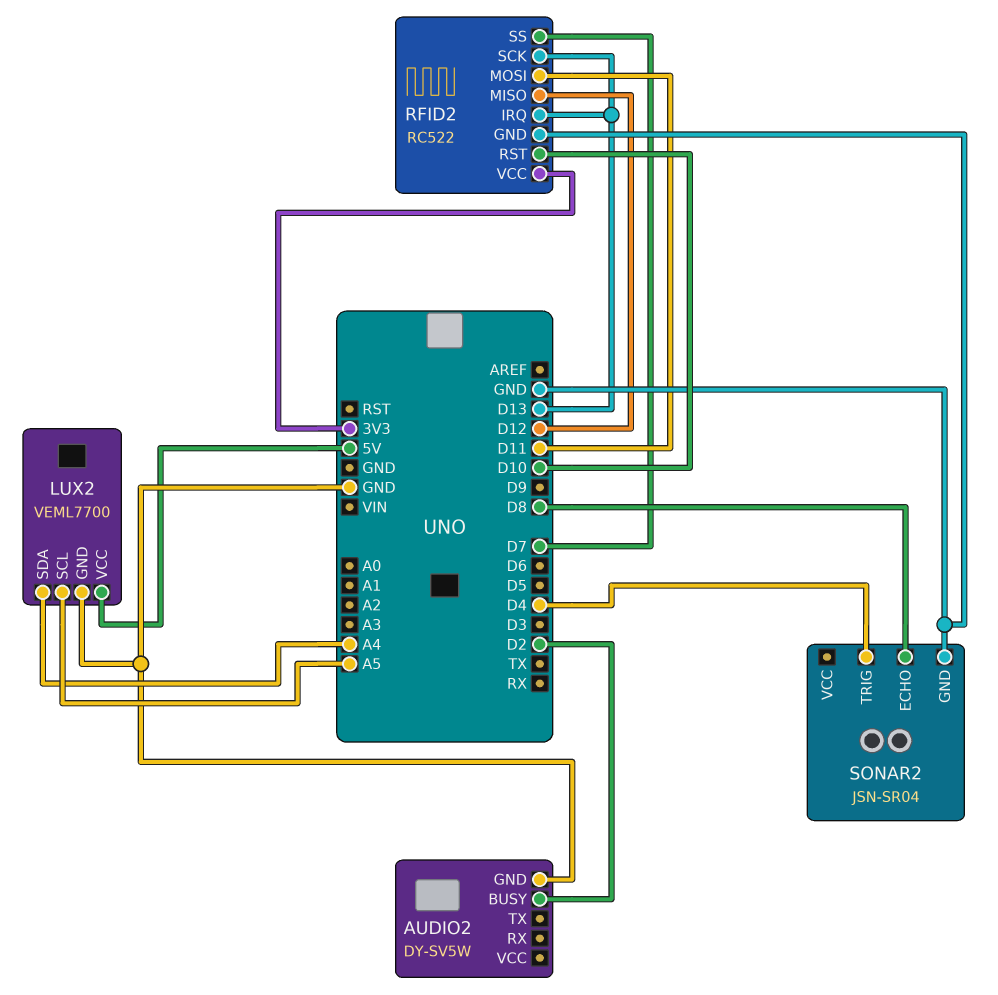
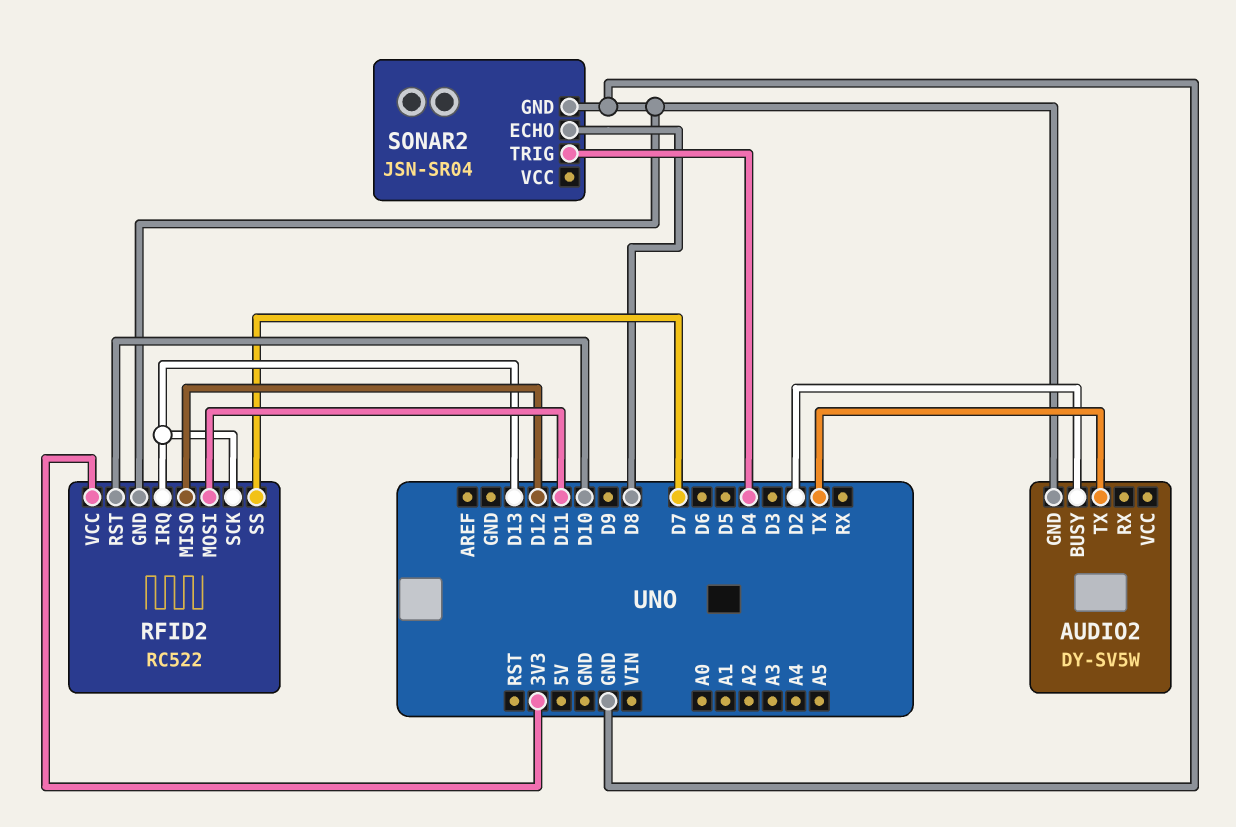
AUDIO2 pin TX: none -> TX
LUX2: VEML7700 -> none
LUX2 pin GND: GND -> none
LUX2 pin SCL: A5 -> none
LUX2 pin SDA: A4 -> none
LUX2 pin VCC: 5V -> none

